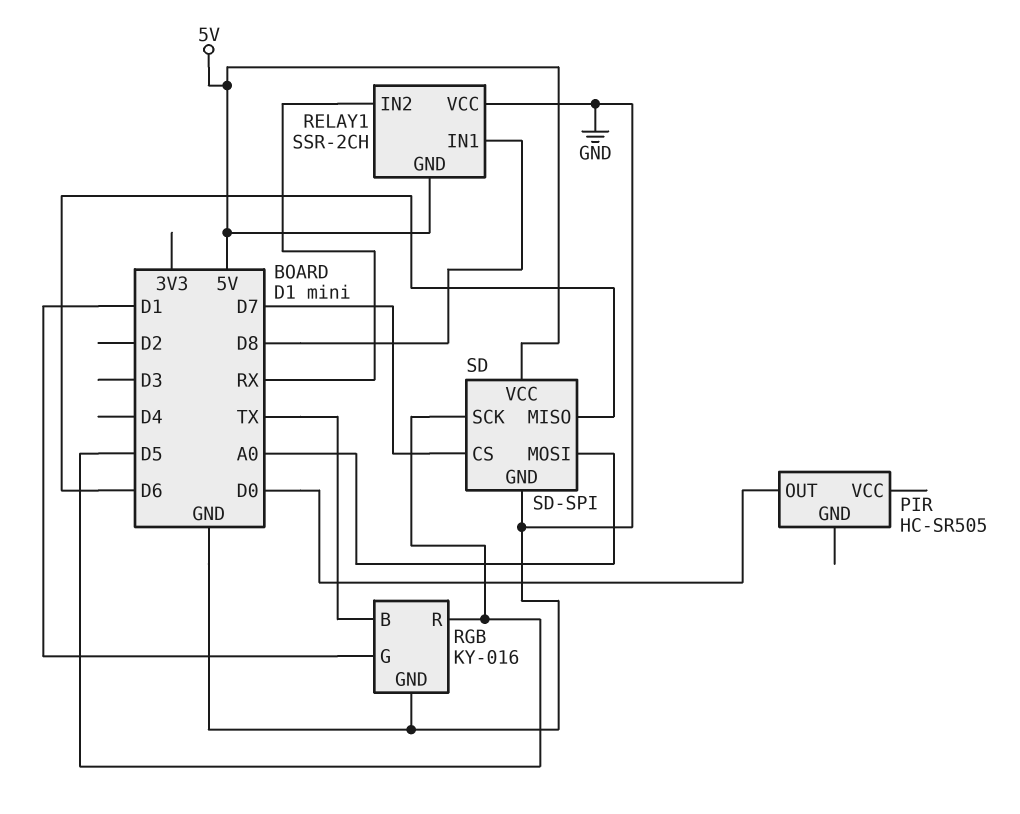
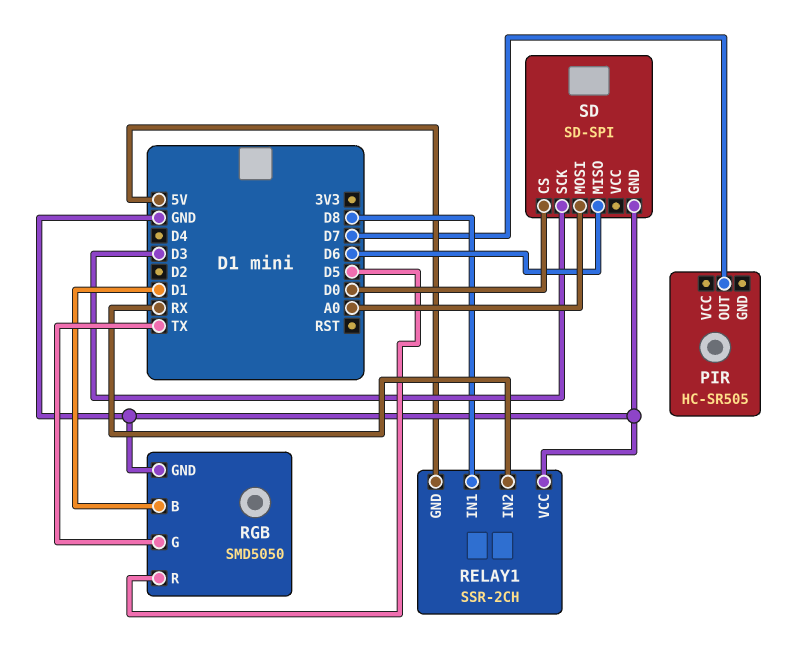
PIR pin OUT: D0 -> D7
RGB: KY-016 -> SMD5050
RGB pin B: TX -> D1
RGB pin G: D1 -> TX
SD pin CS: D7 -> D0
SD pin SCK: D5 -> D3
SD pin VCC: 5V -> none

